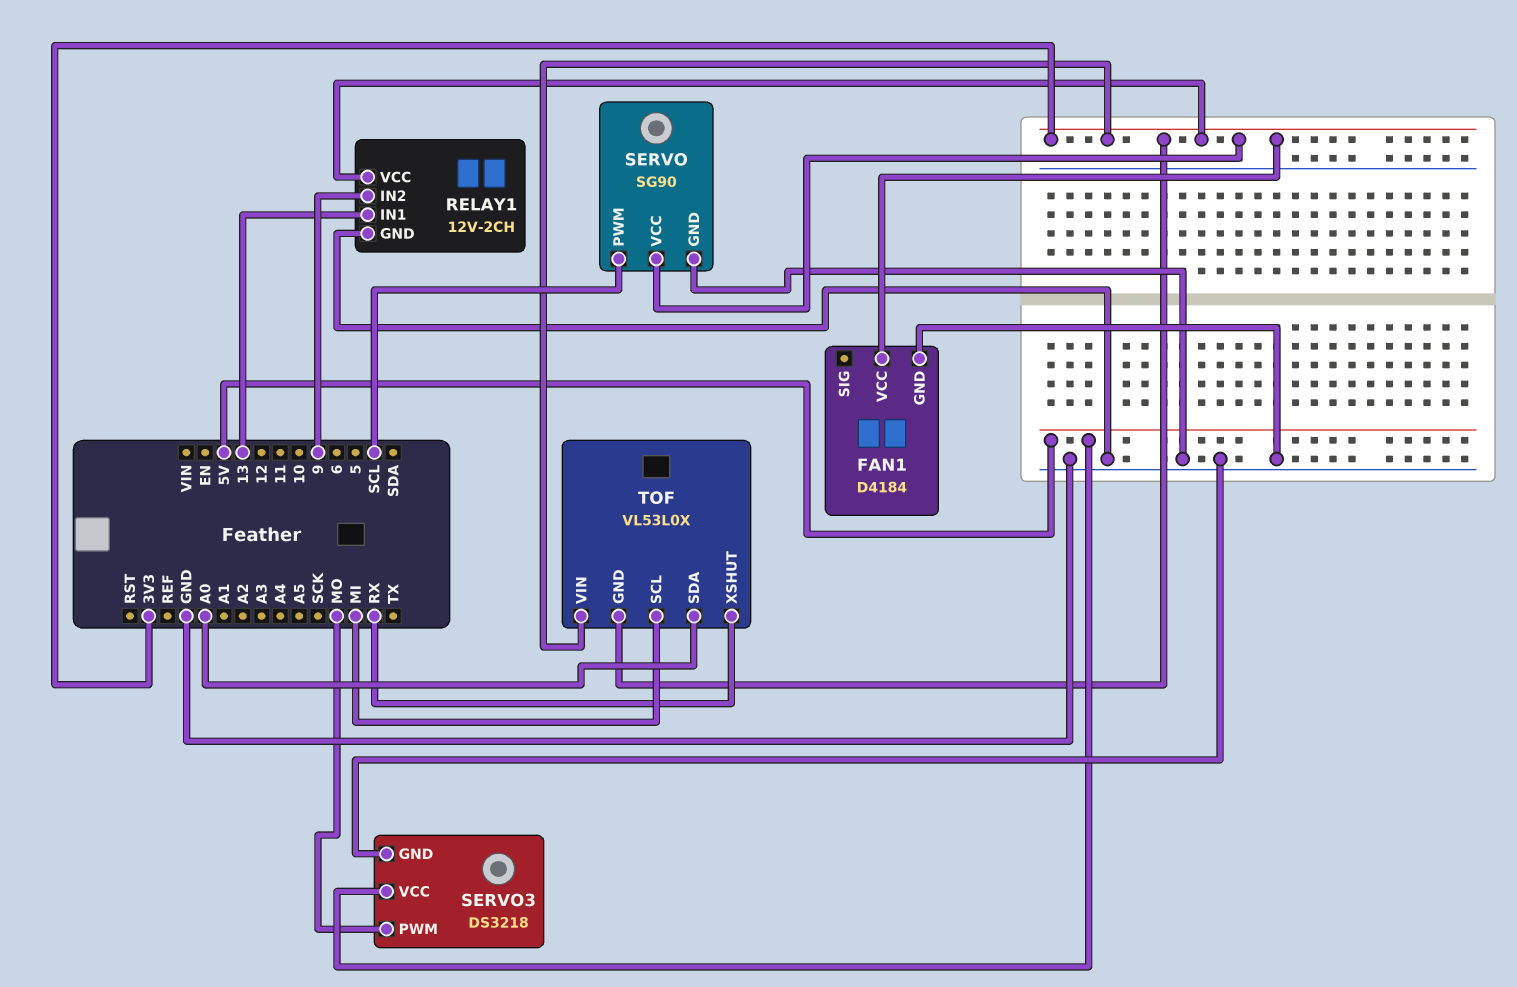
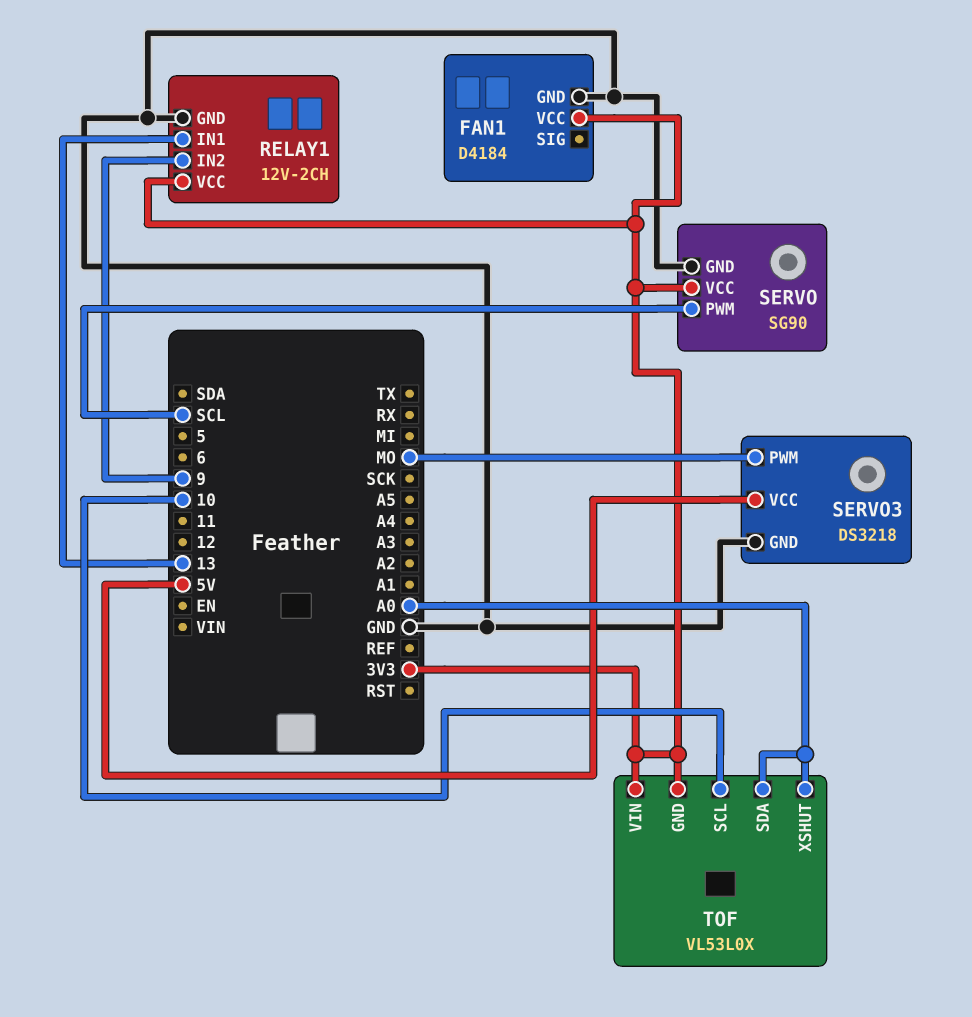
TOF pin SCL: MI -> 10
TOF pin XSHUT: RX -> A0

